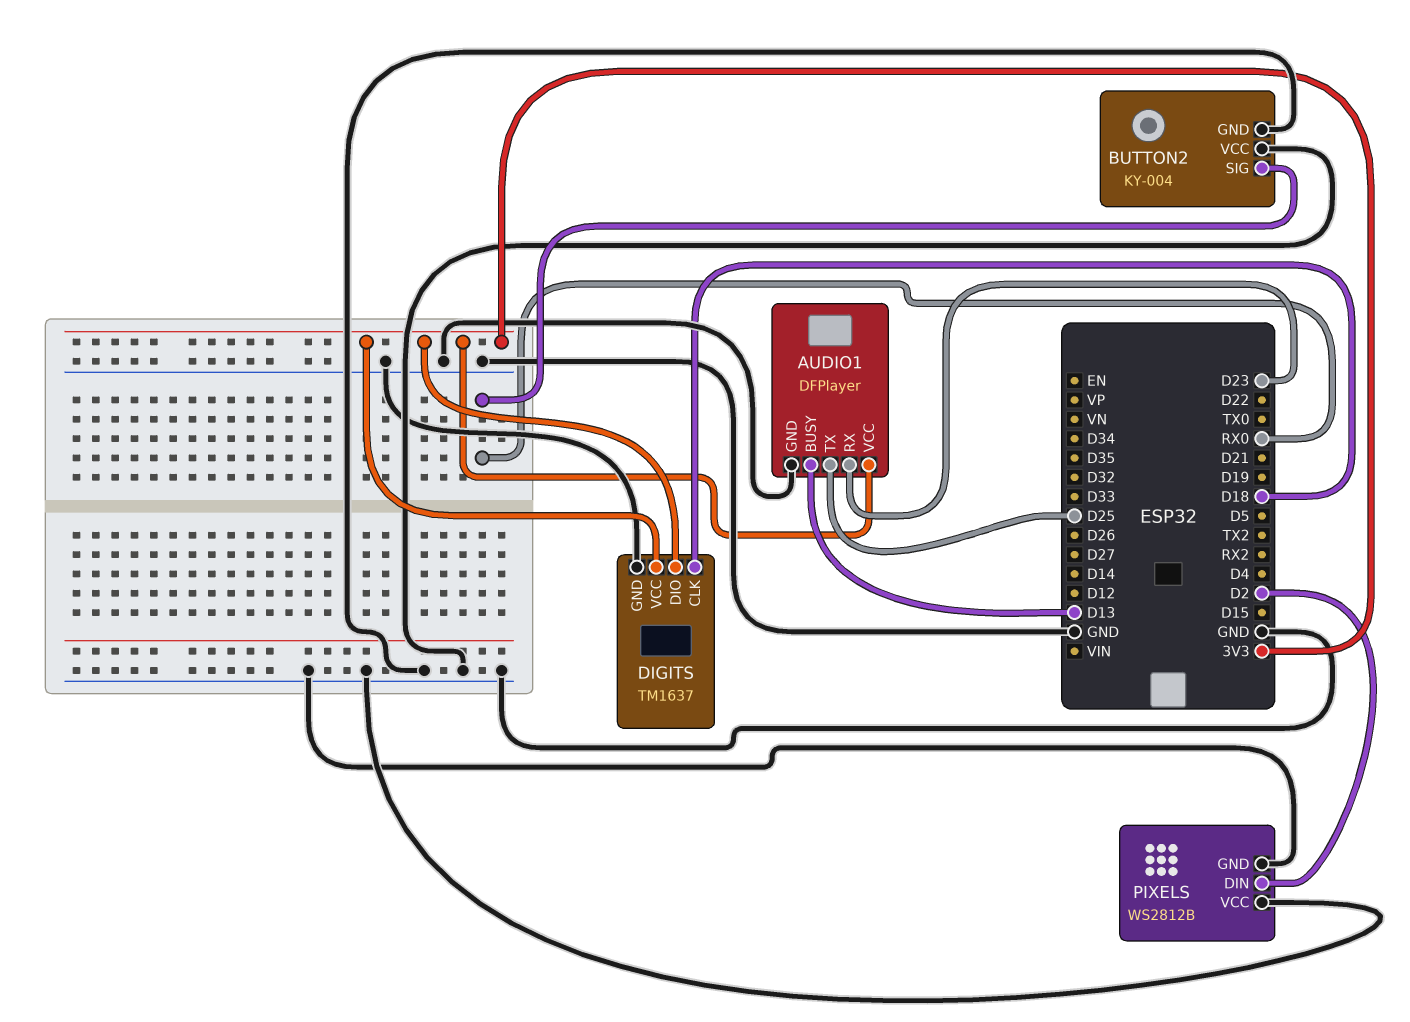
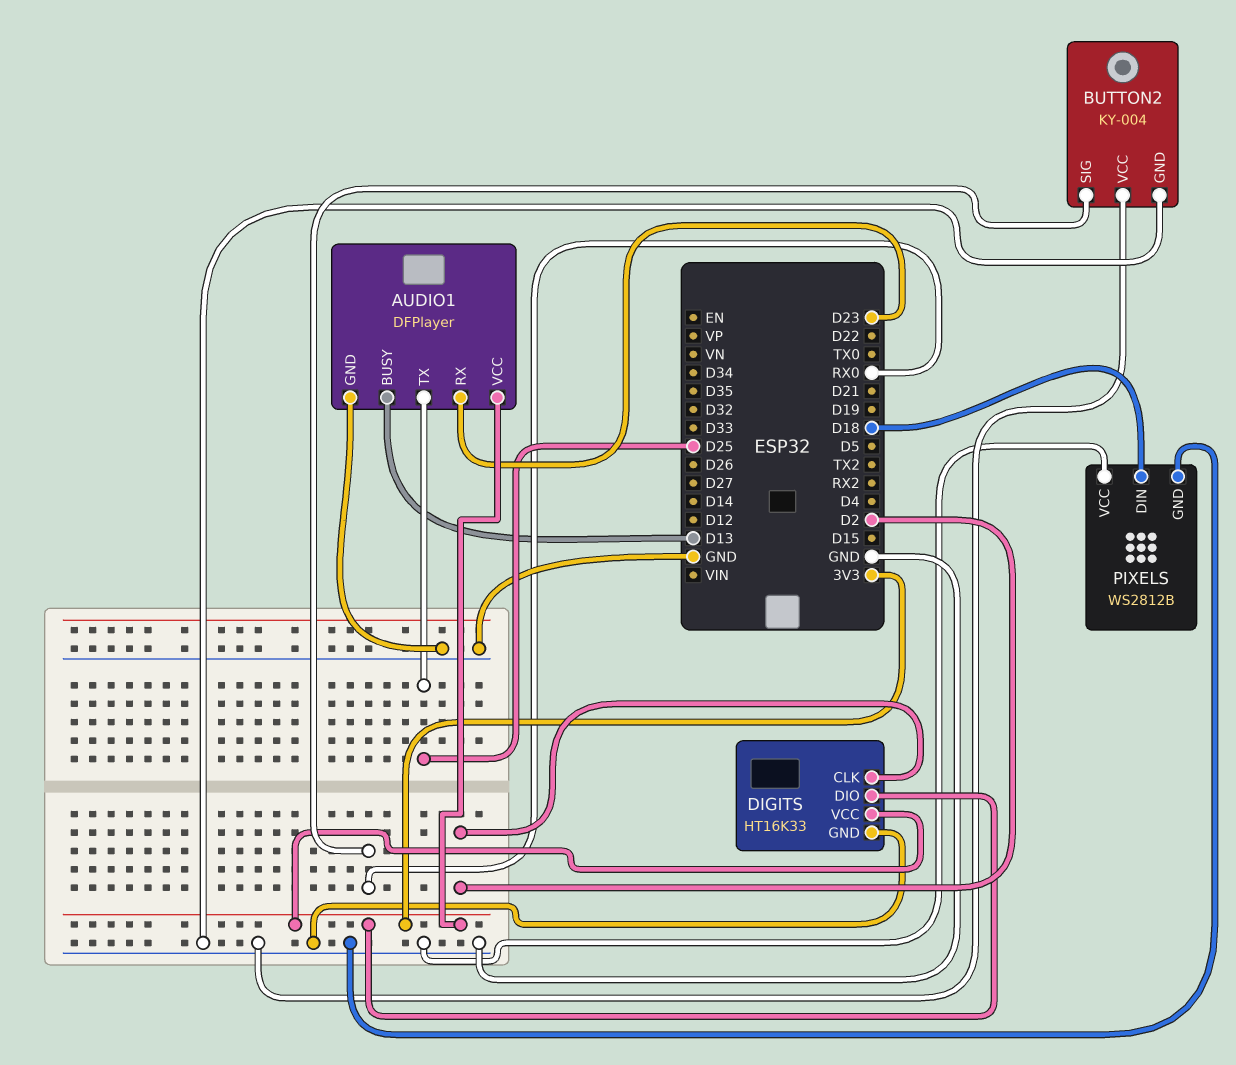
DIGITS: TM1637 -> HT16K33
DIGITS pin CLK: D18 -> D2
PIXELS pin DIN: D2 -> D18

